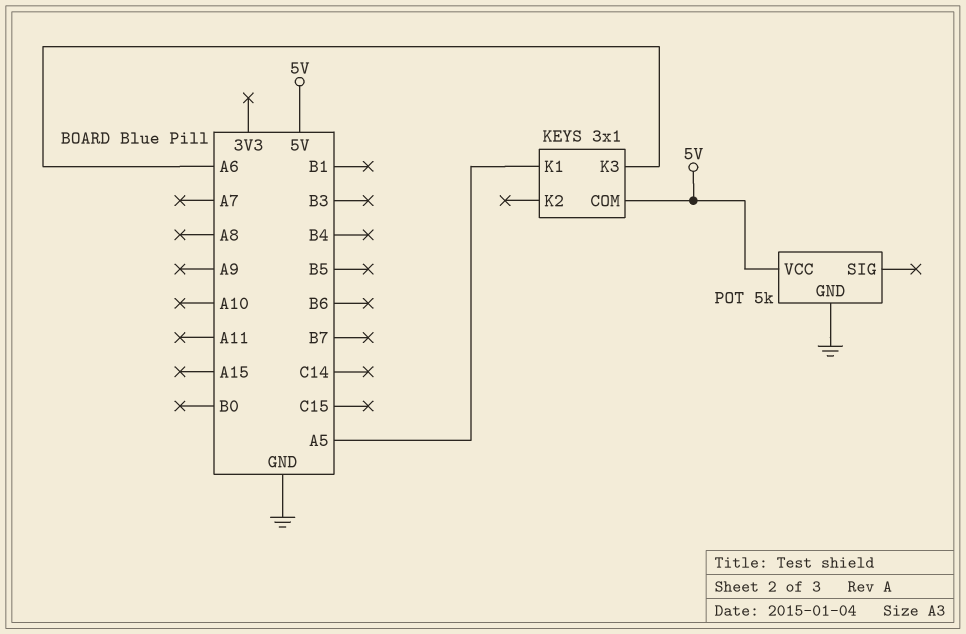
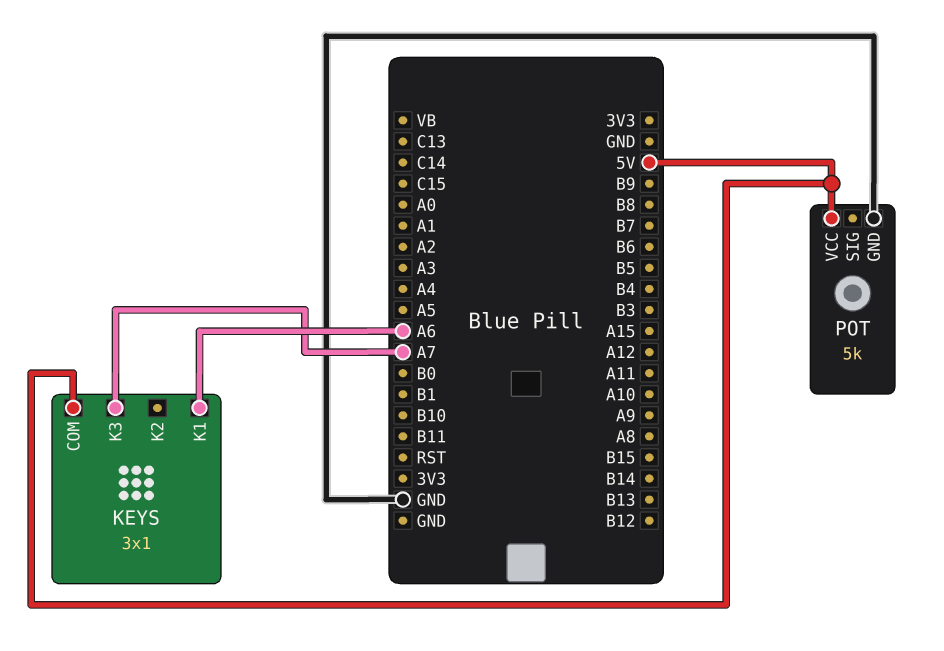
KEYS pin K1: A5 -> A6
KEYS pin K3: A6 -> A7

